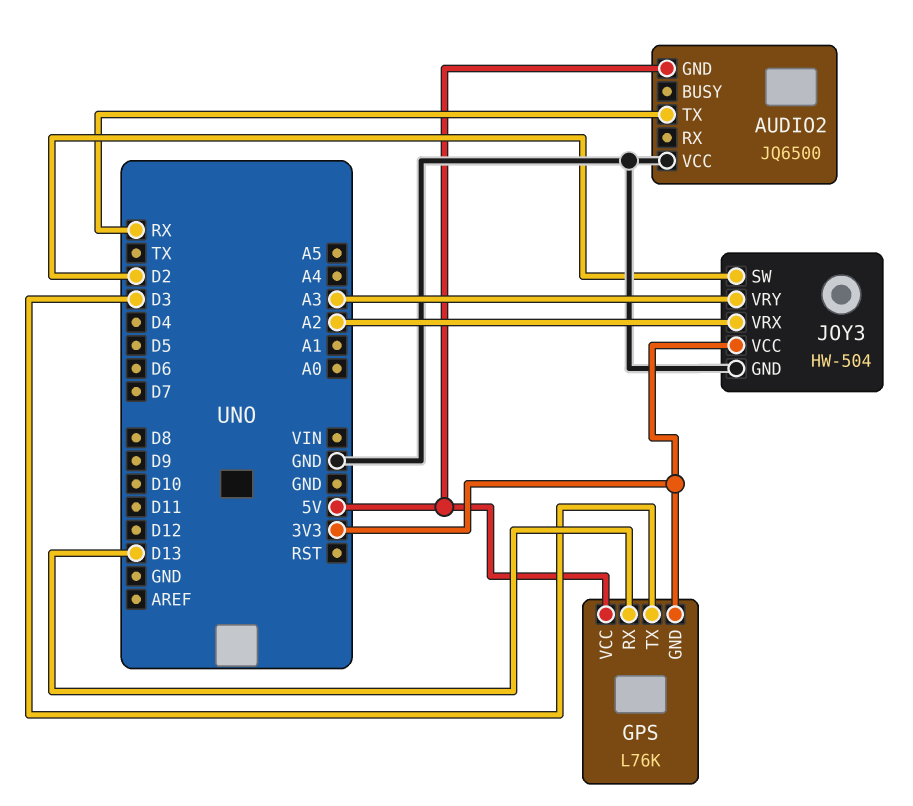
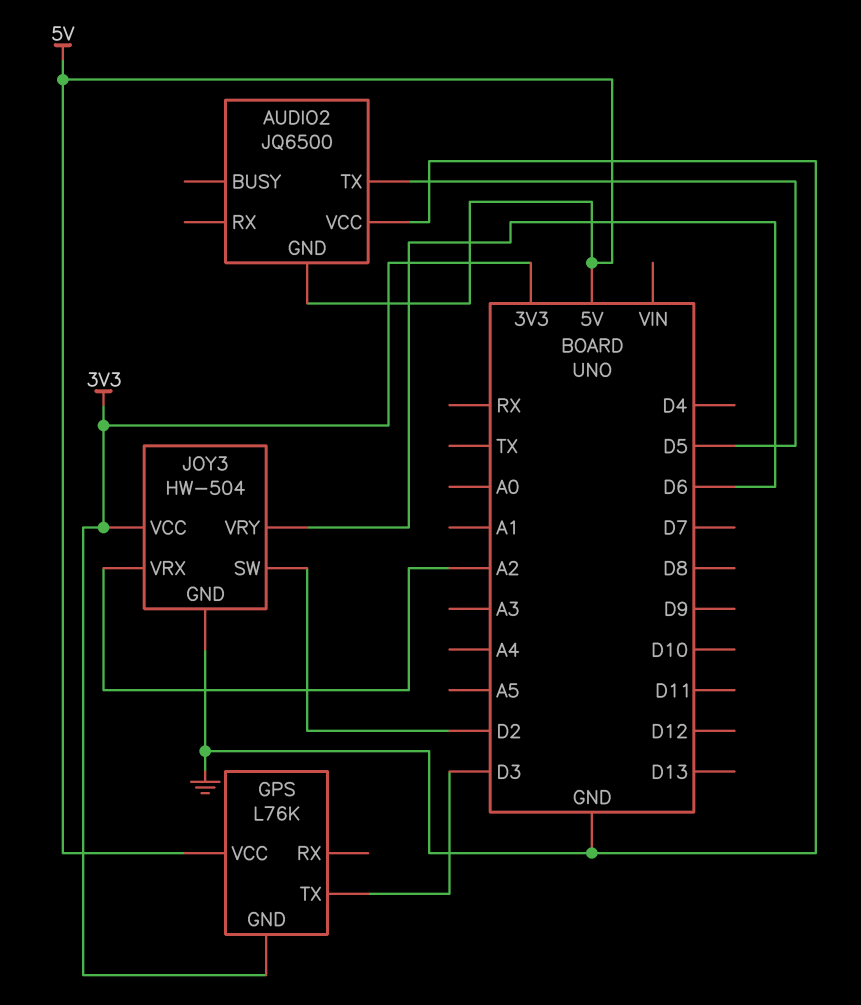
AUDIO2 pin TX: RX -> D5
GPS pin RX: D13 -> none
JOY3 pin VRY: A3 -> D6

